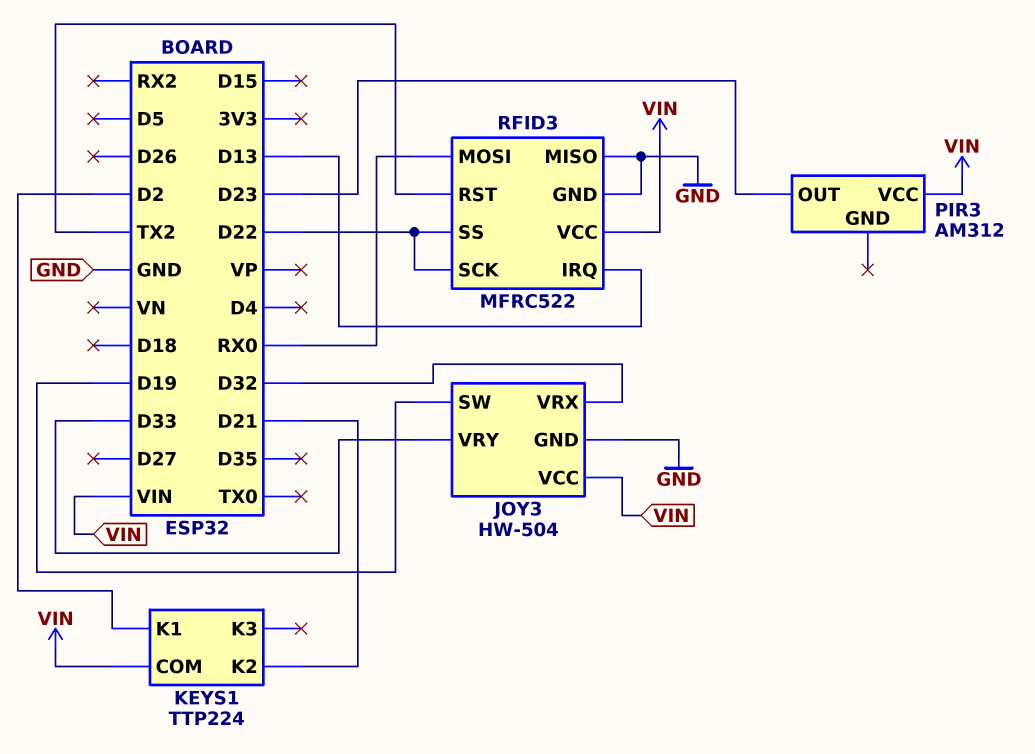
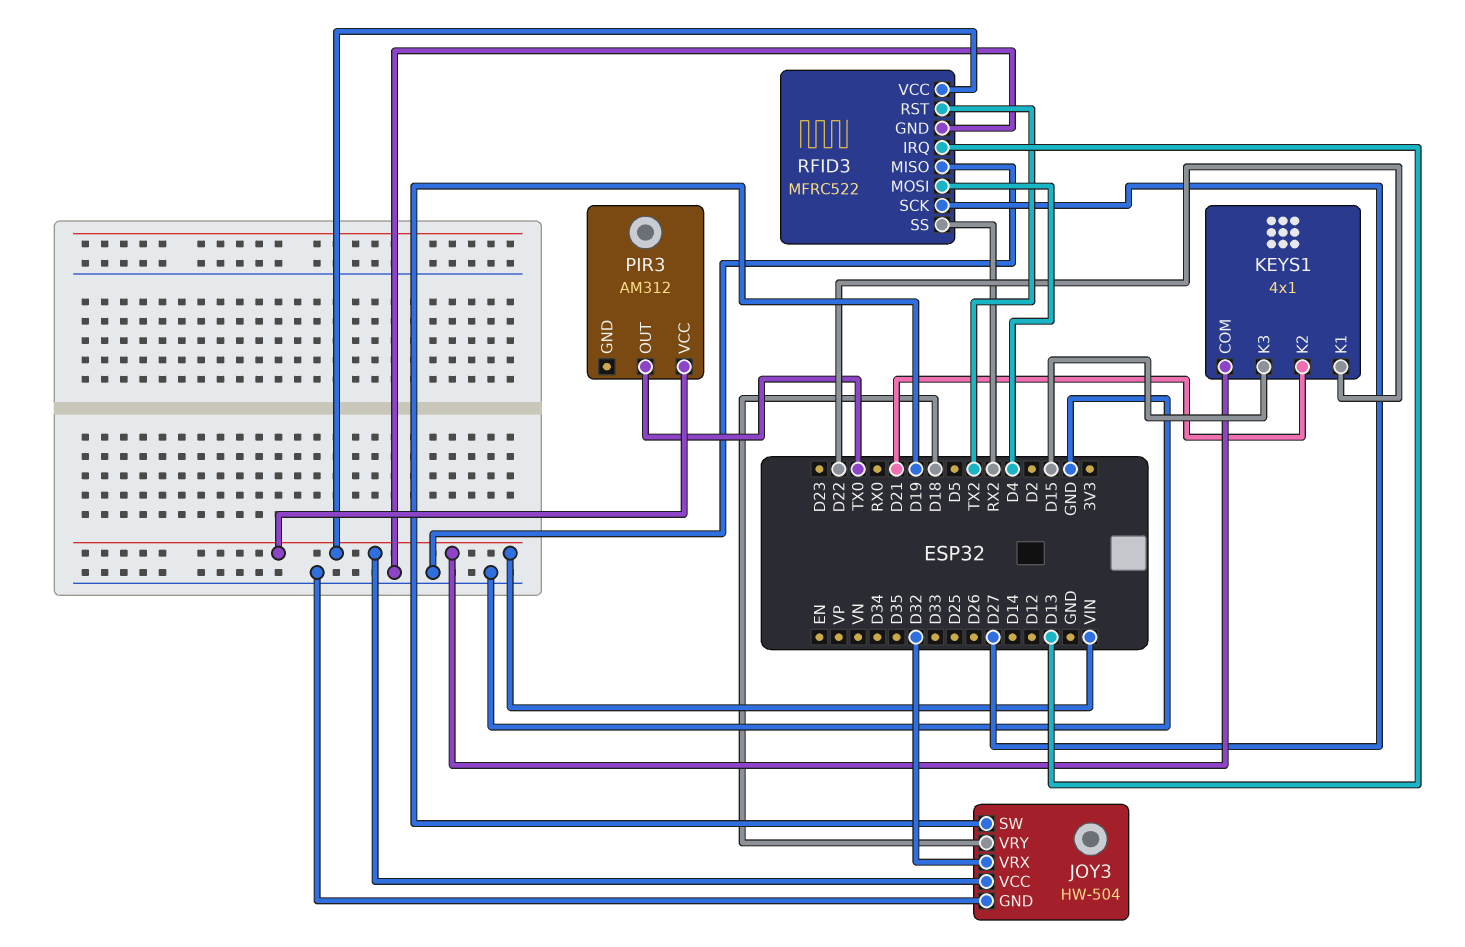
JOY3 pin VRY: D33 -> D18
KEYS1: TTP224 -> 4x1
KEYS1 pin K1: D2 -> D22
KEYS1 pin K3: none -> D15
PIR3 pin OUT: D23 -> TX0
RFID3 pin MOSI: RX0 -> D4
RFID3 pin SCK: D22 -> D27
RFID3 pin SS: D22 -> RX2

